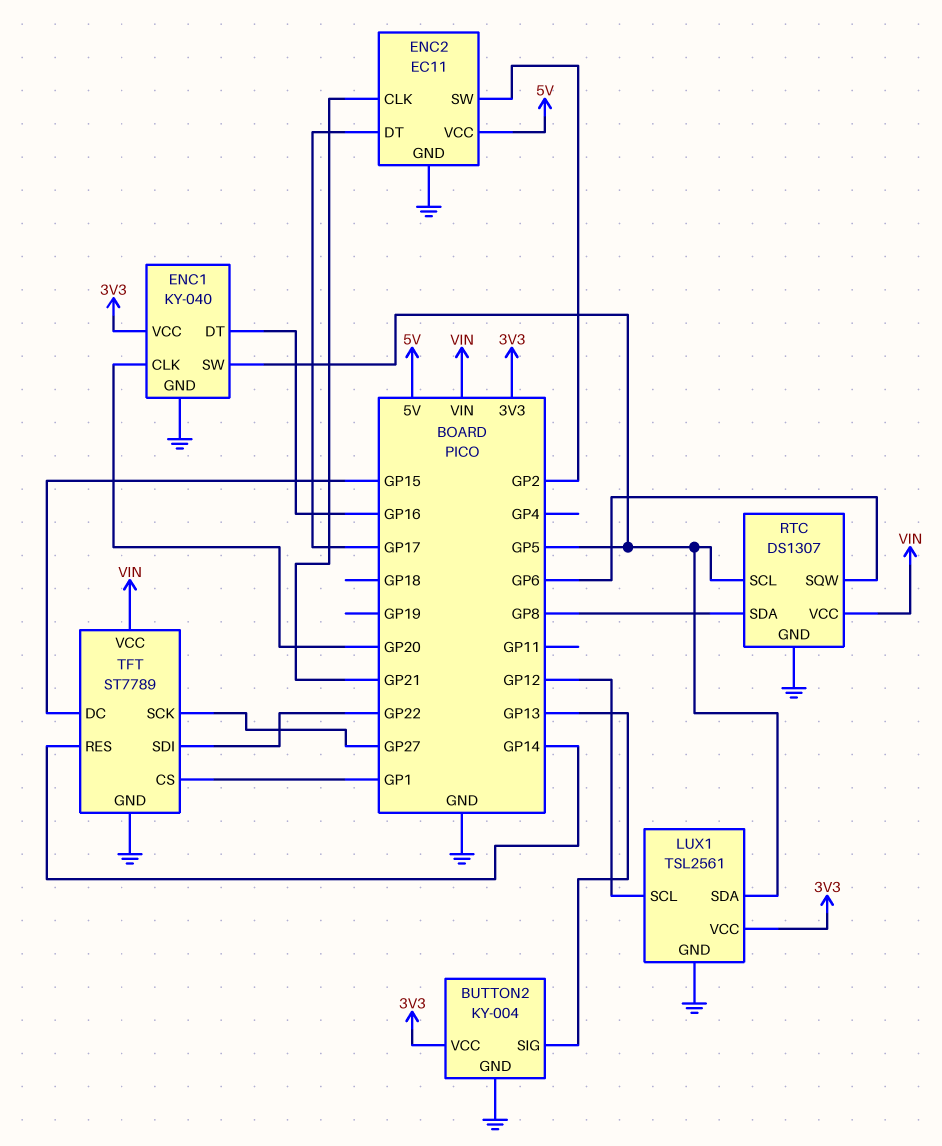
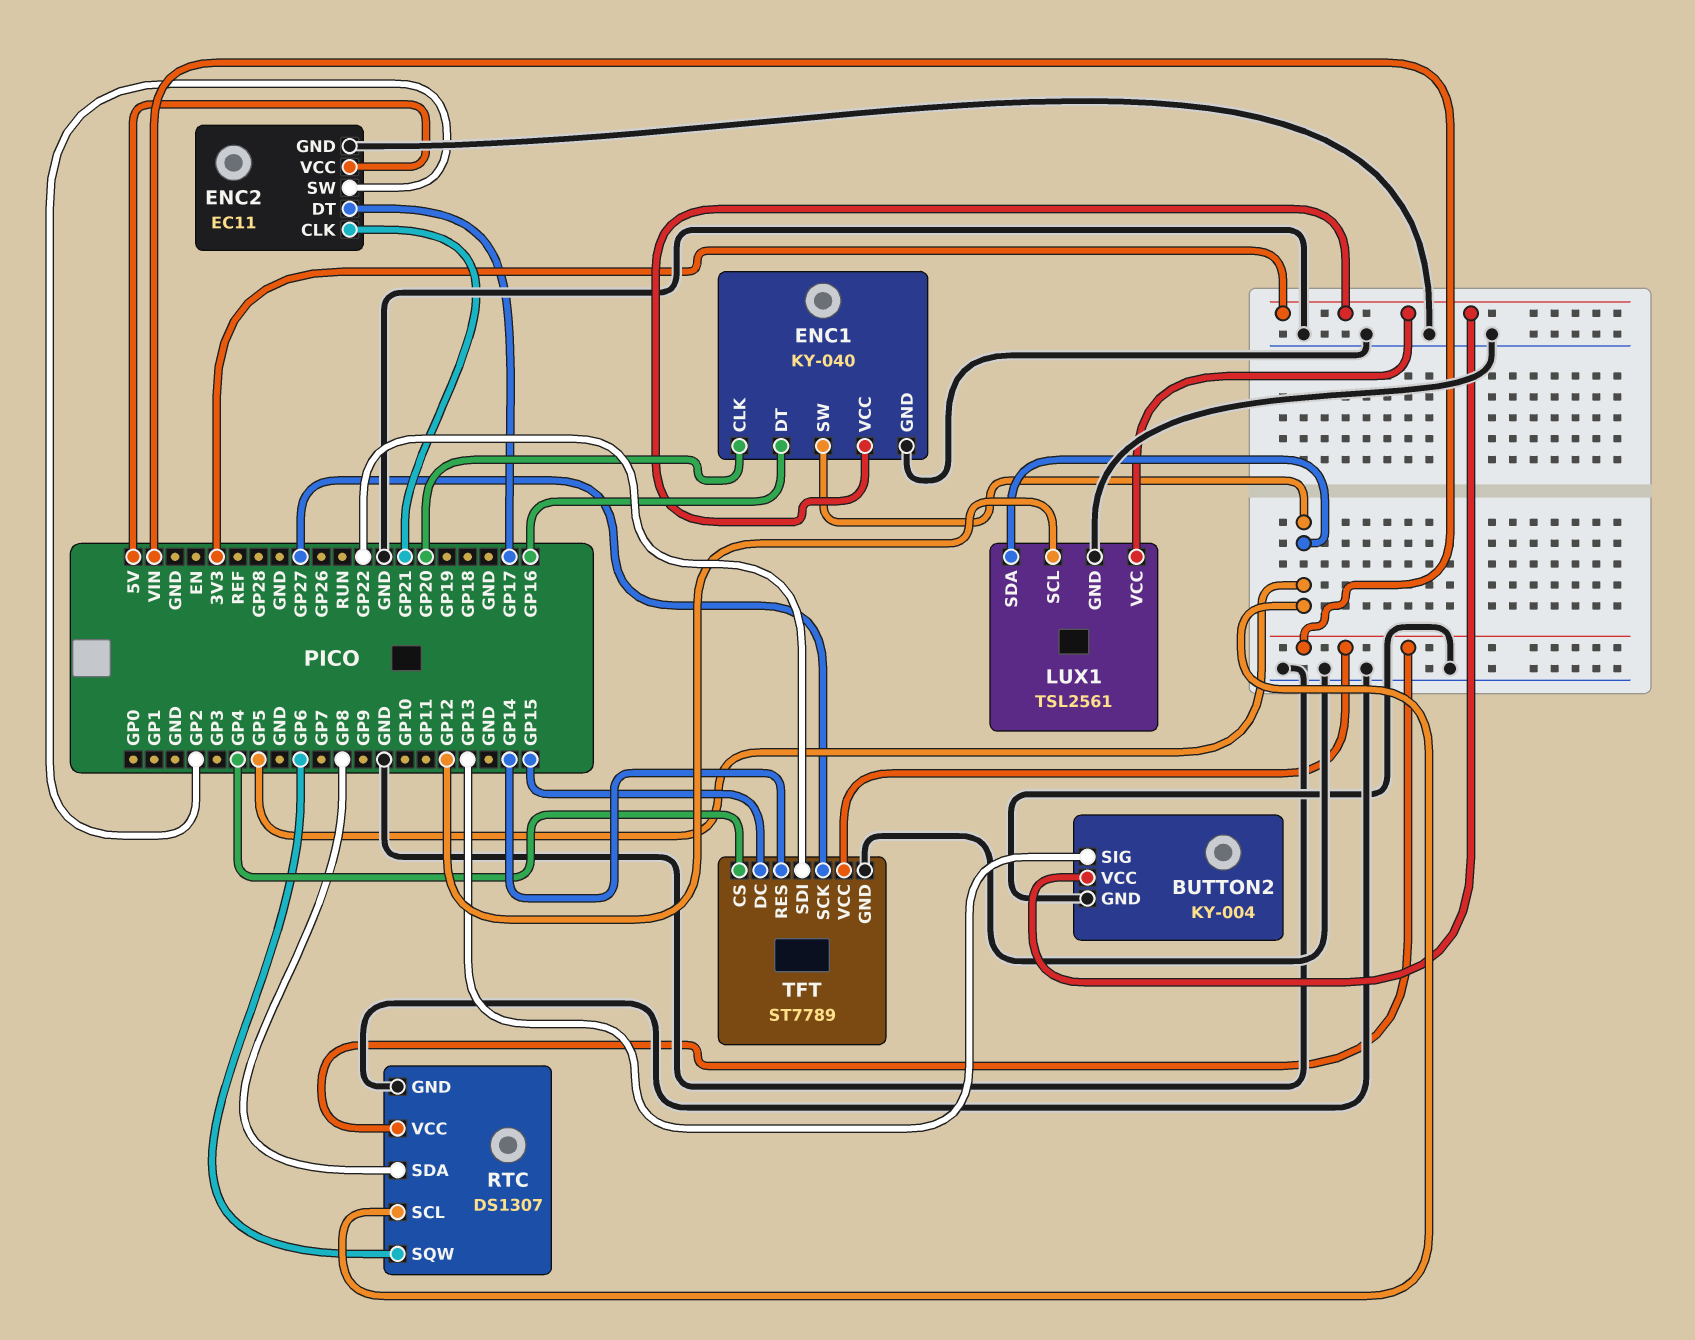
TFT pin CS: GP1 -> GP4

